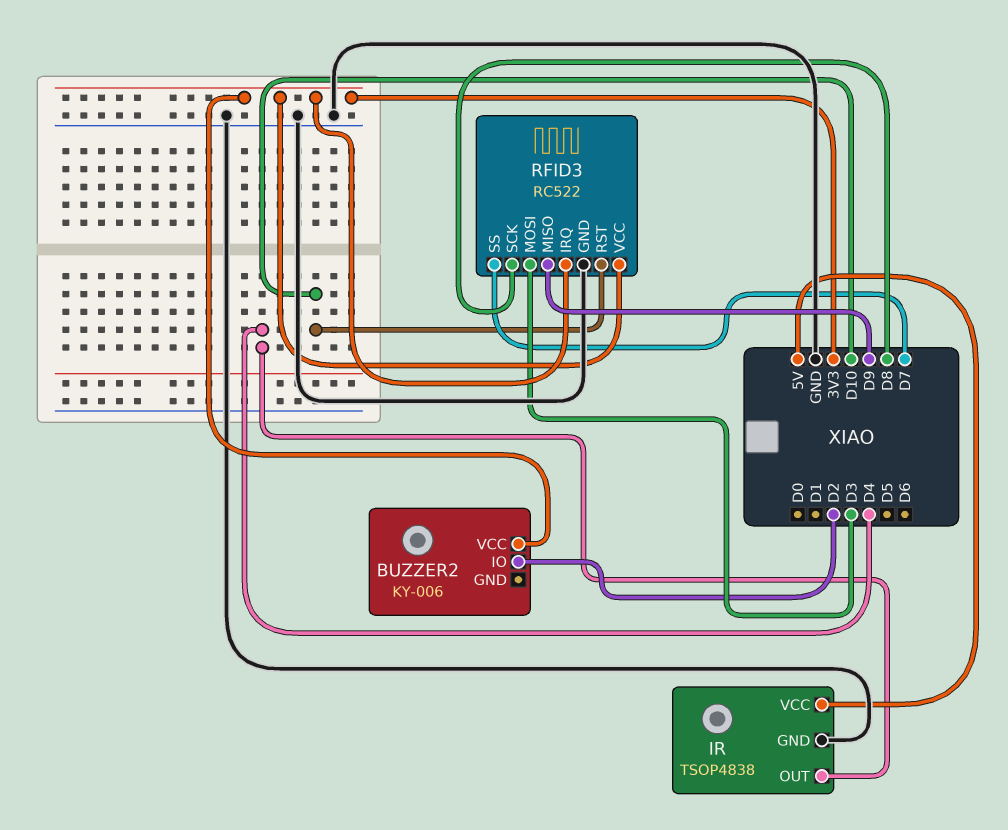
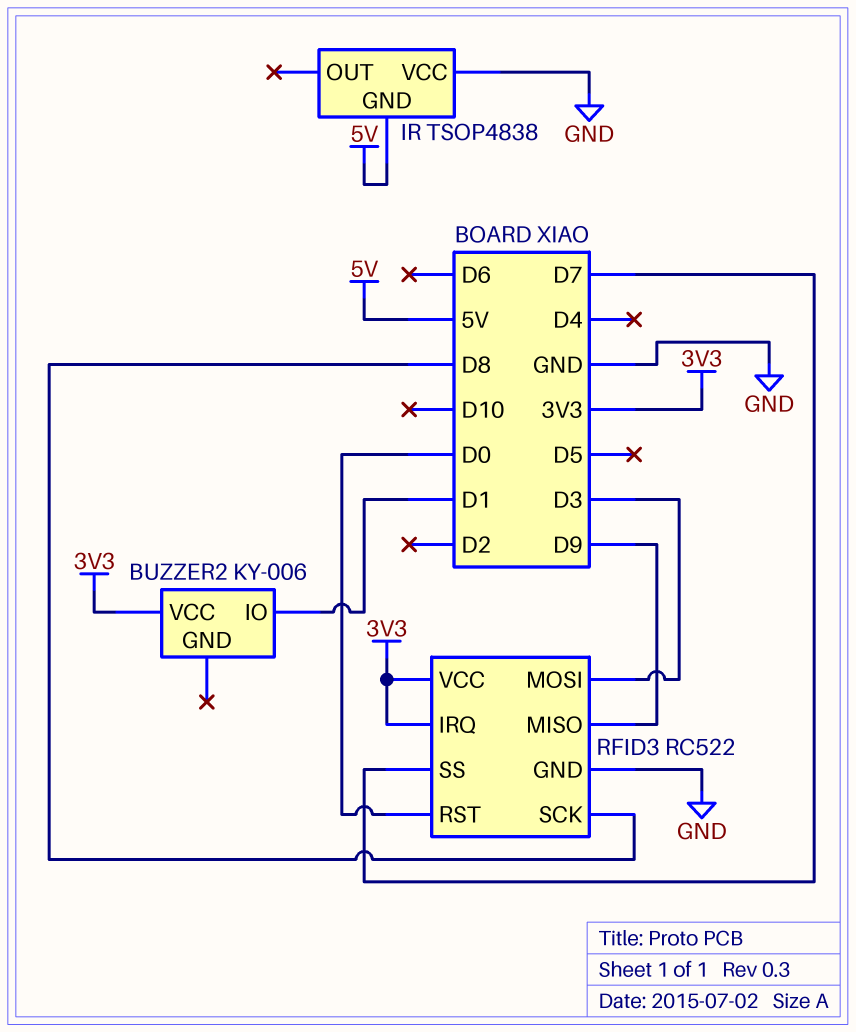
BUZZER2 pin IO: D2 -> D1
IR pin GND: GND -> 5V
IR pin OUT: D4 -> none
IR pin VCC: 5V -> GND
RFID3 pin RST: D10 -> D0

